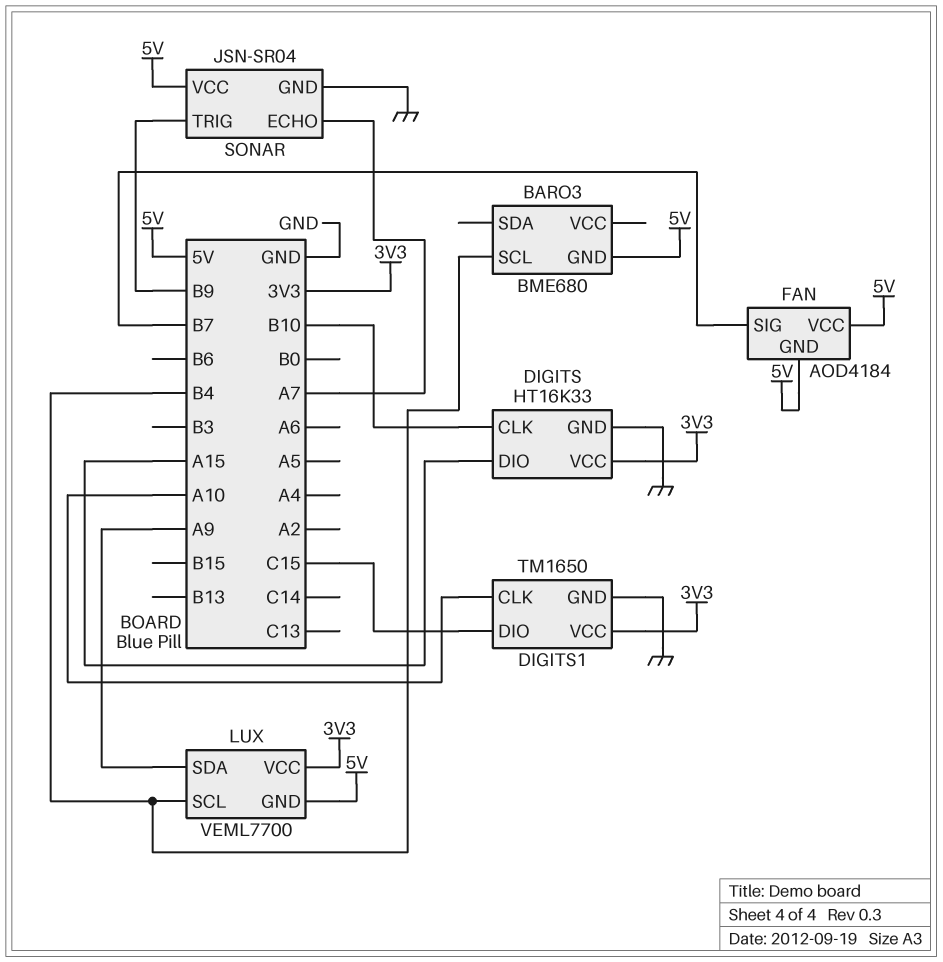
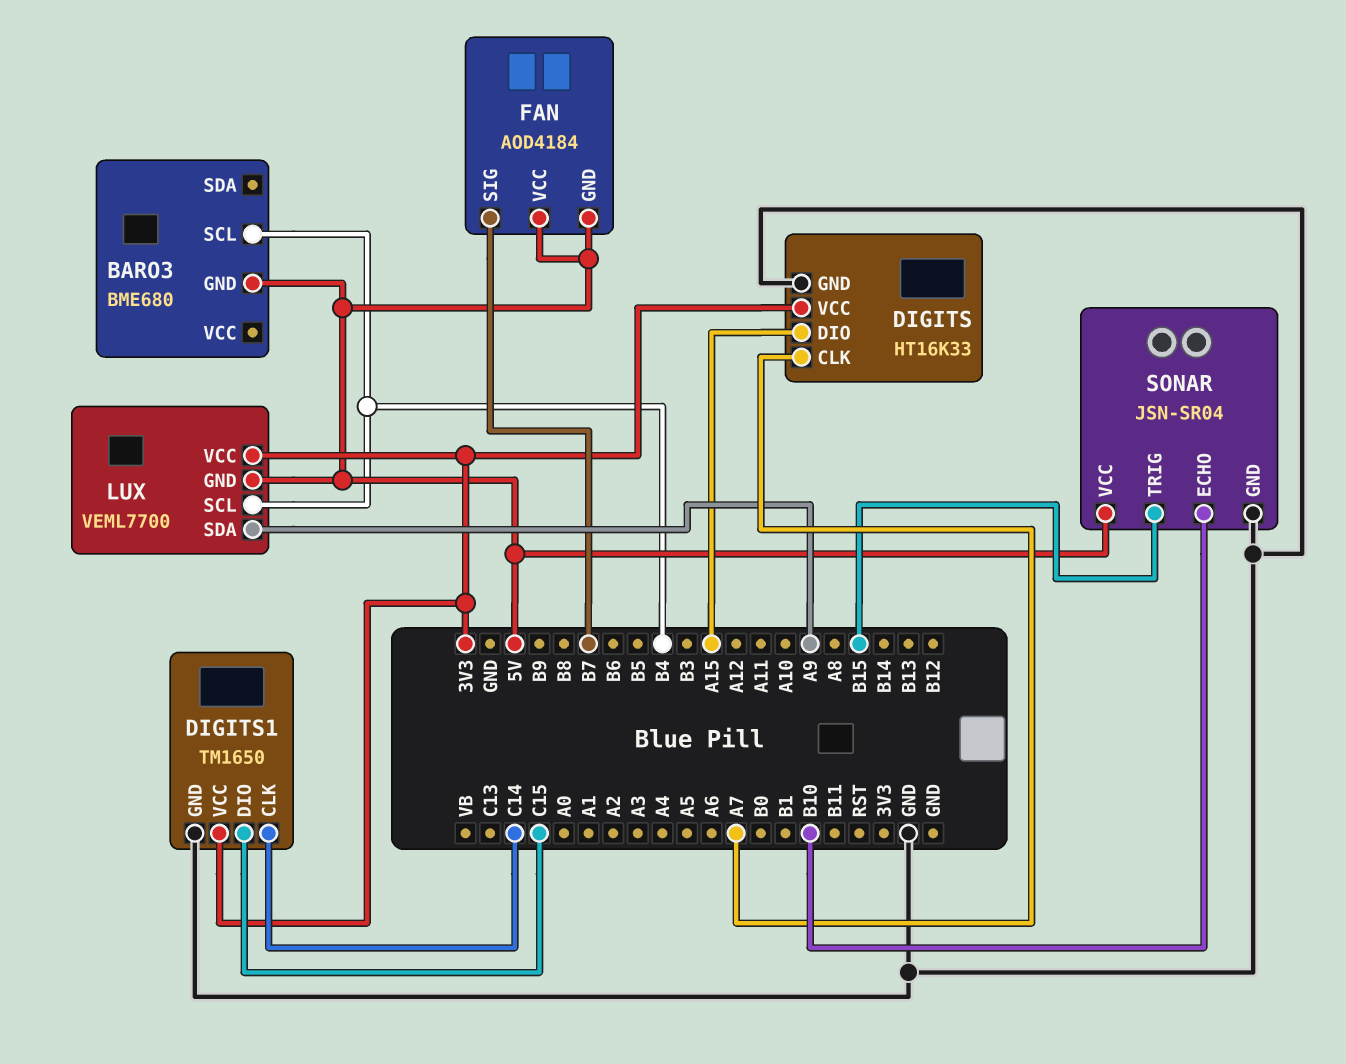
DIGITS pin CLK: B10 -> A7
DIGITS1 pin CLK: A10 -> C14
SONAR pin ECHO: A7 -> B10
SONAR pin TRIG: B9 -> B15

